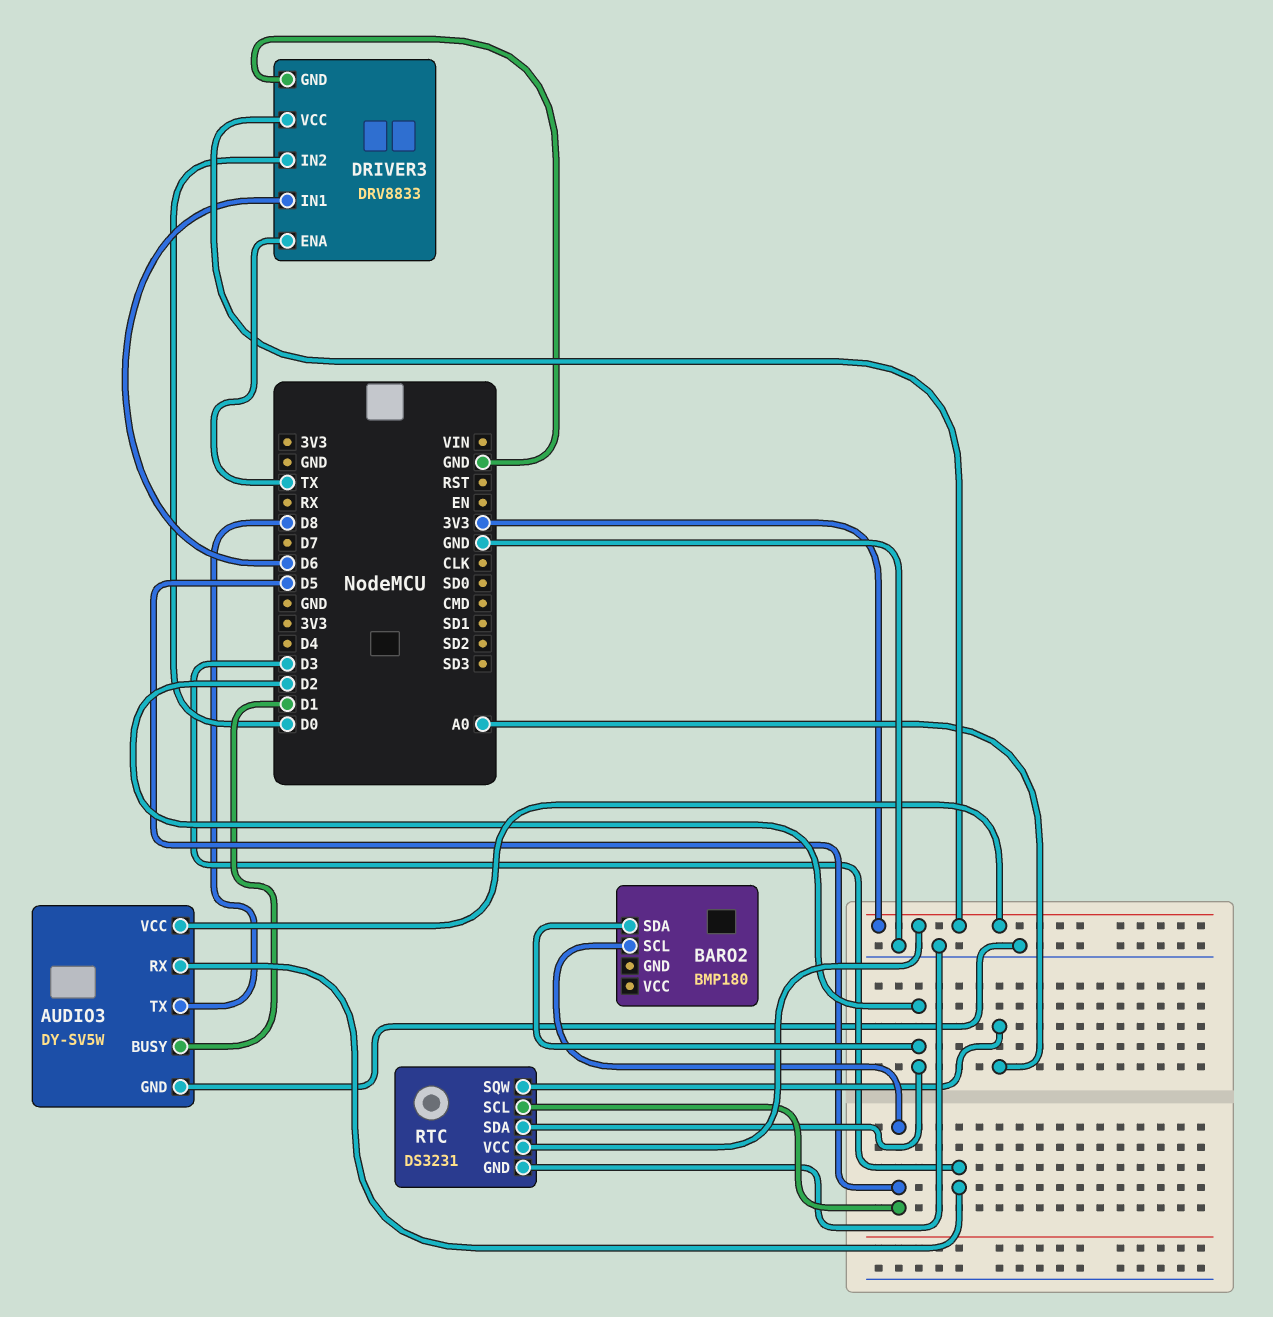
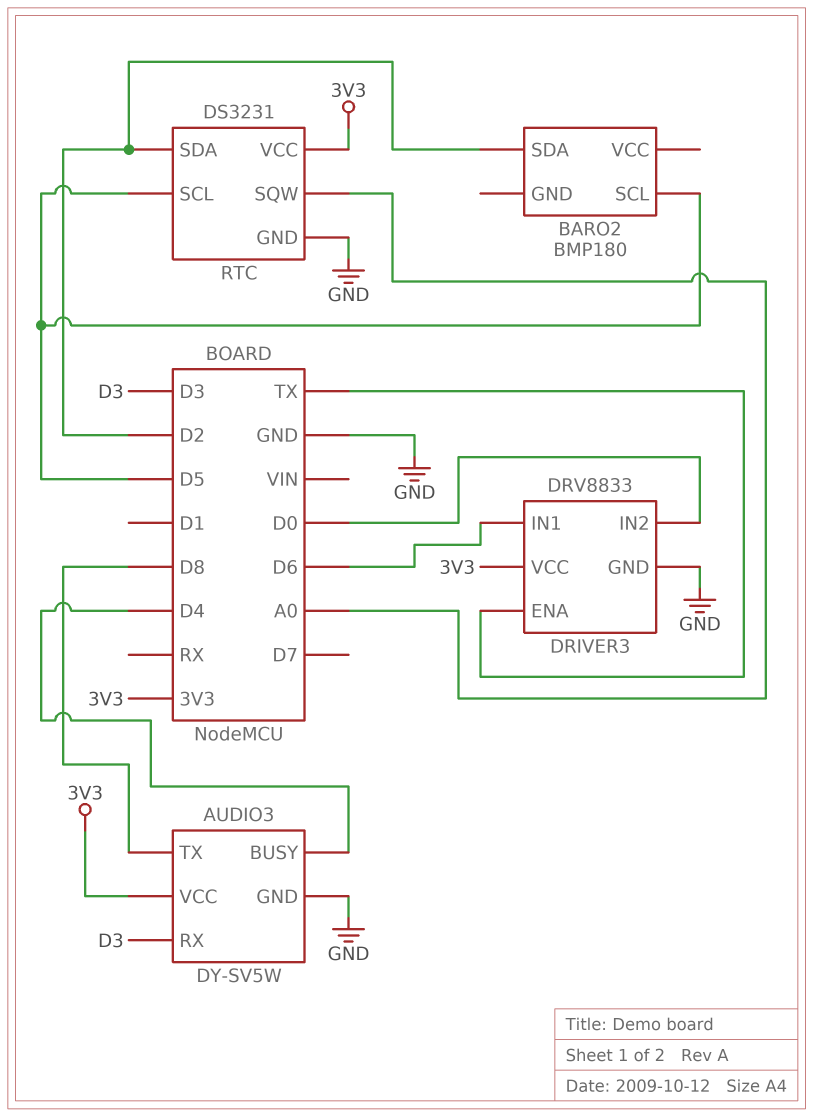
AUDIO3 pin BUSY: D1 -> D4

